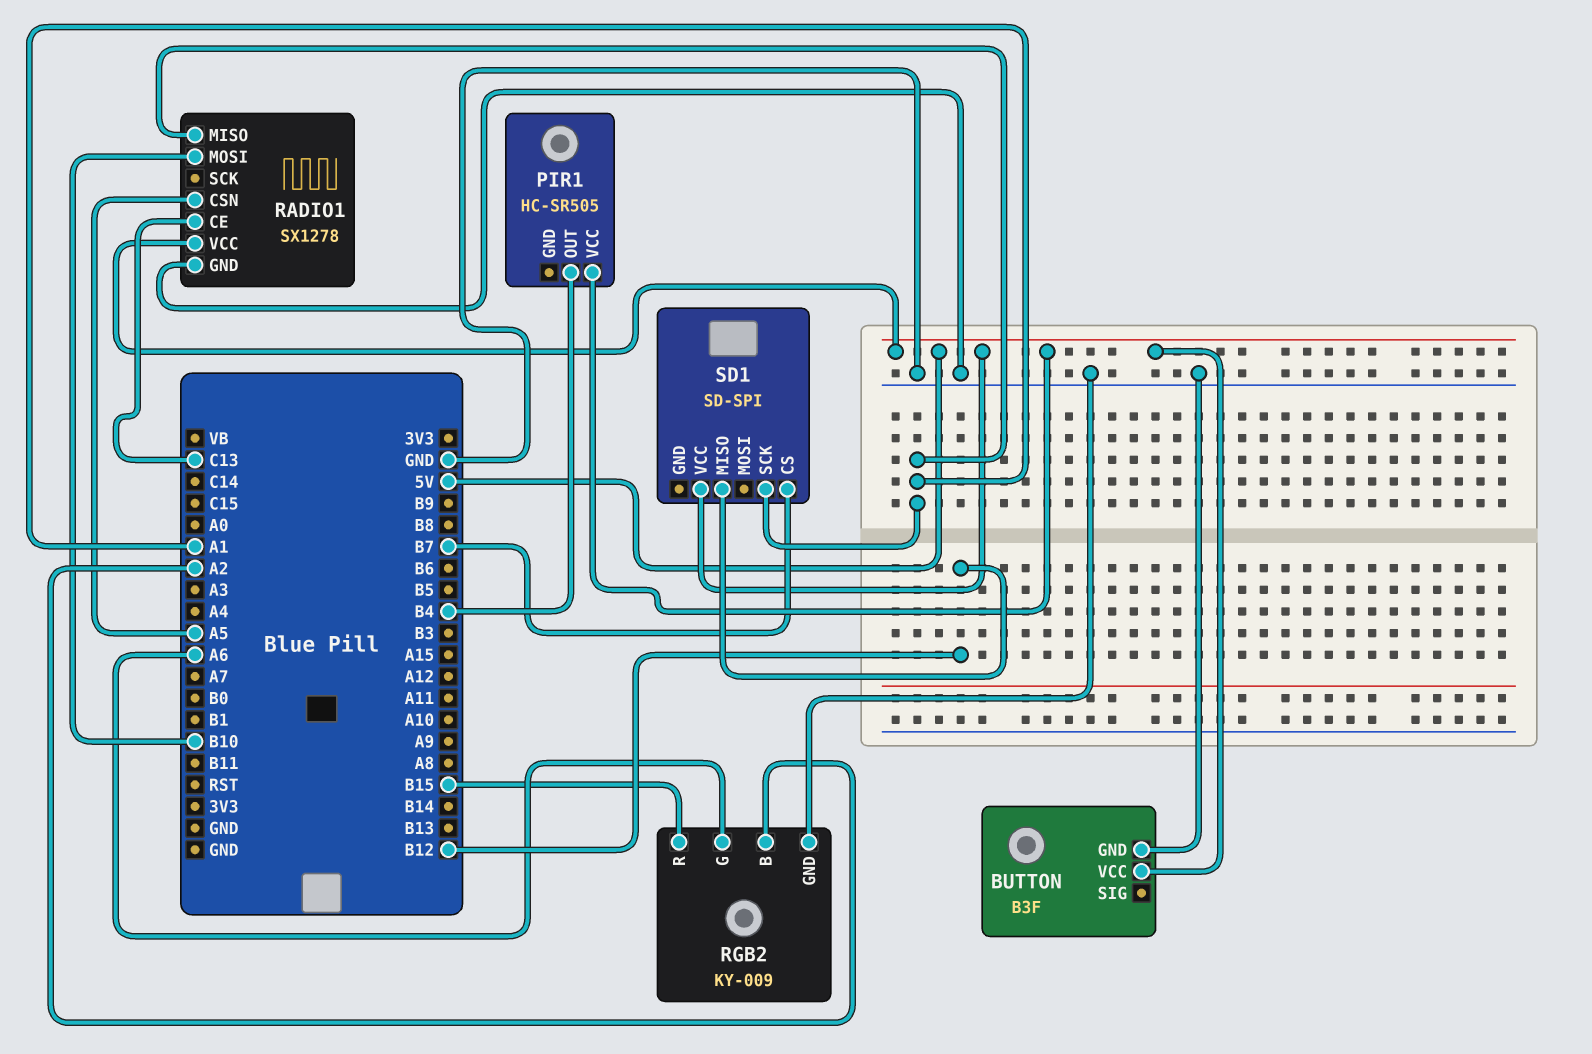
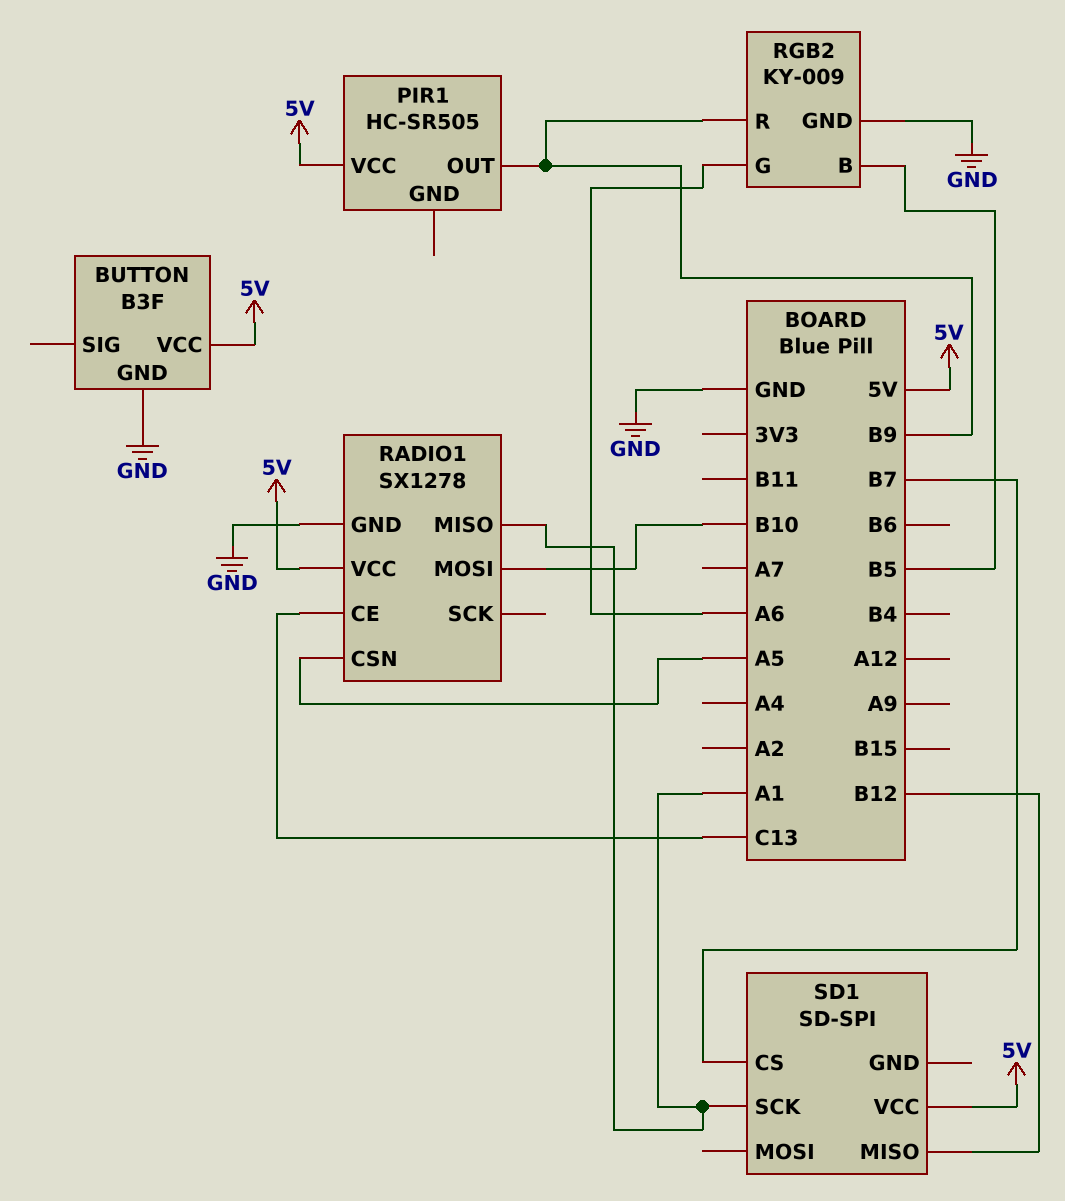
PIR1 pin OUT: B4 -> B9
RGB2 pin B: A2 -> B5
RGB2 pin R: B15 -> B9

